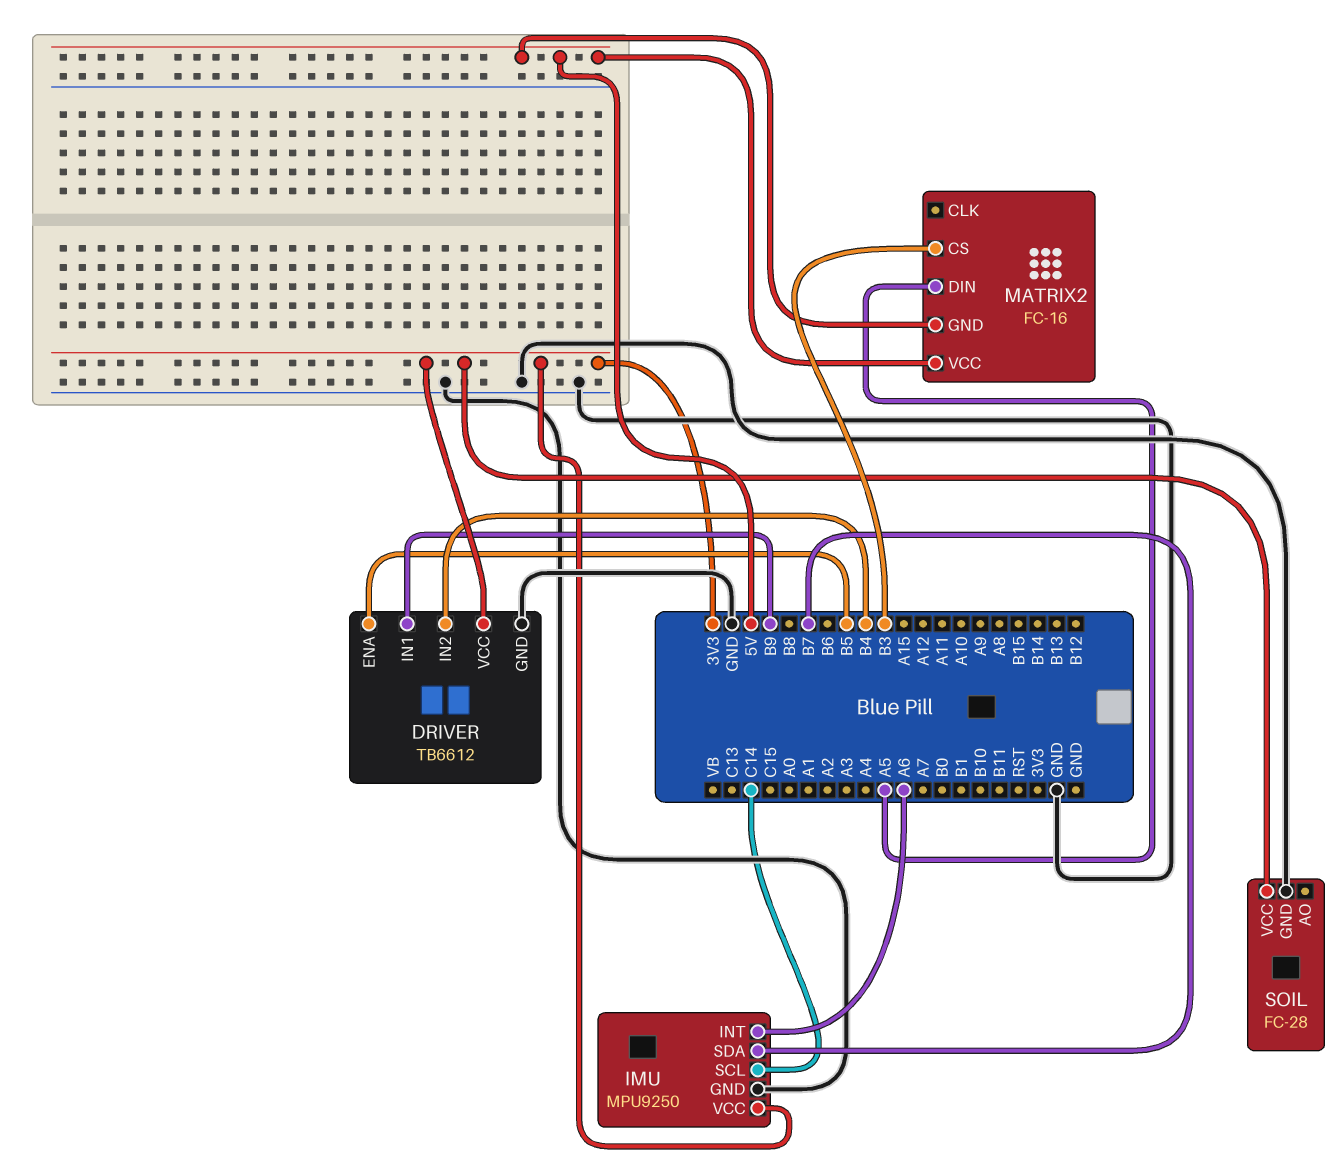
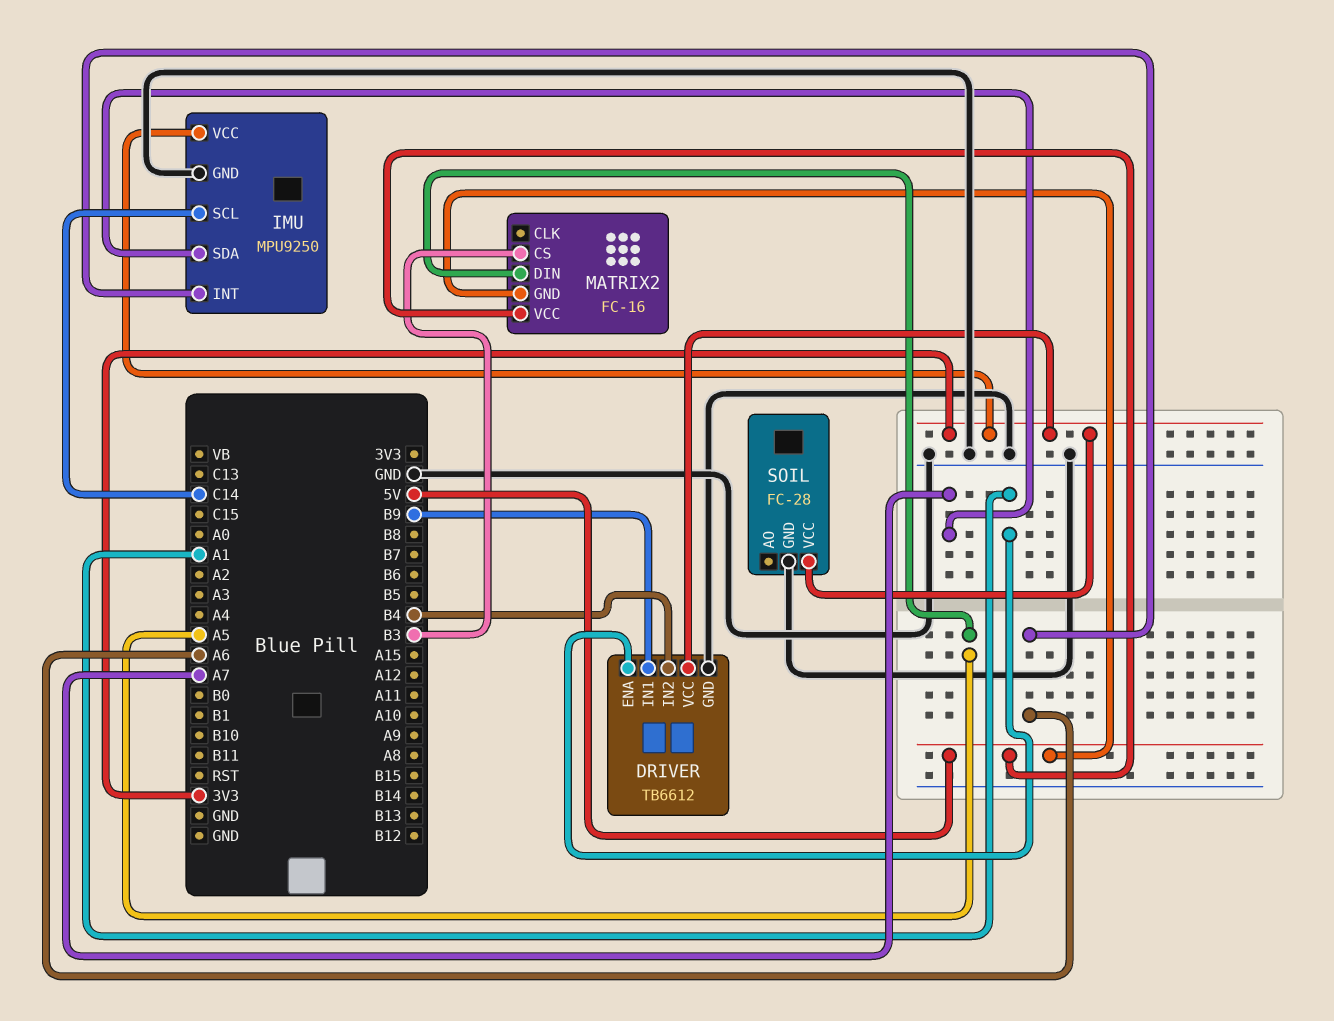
DRIVER pin ENA: B5 -> A1
IMU pin SDA: B7 -> A7

